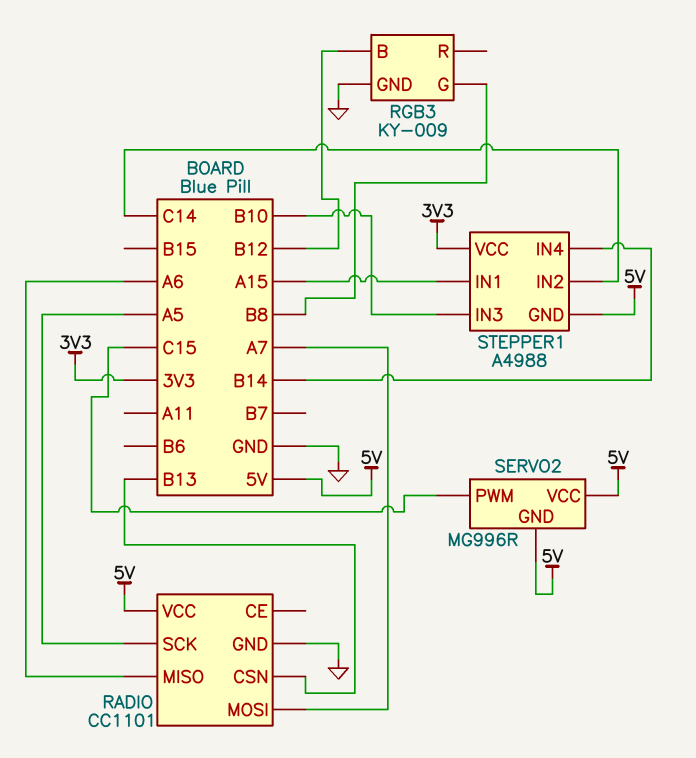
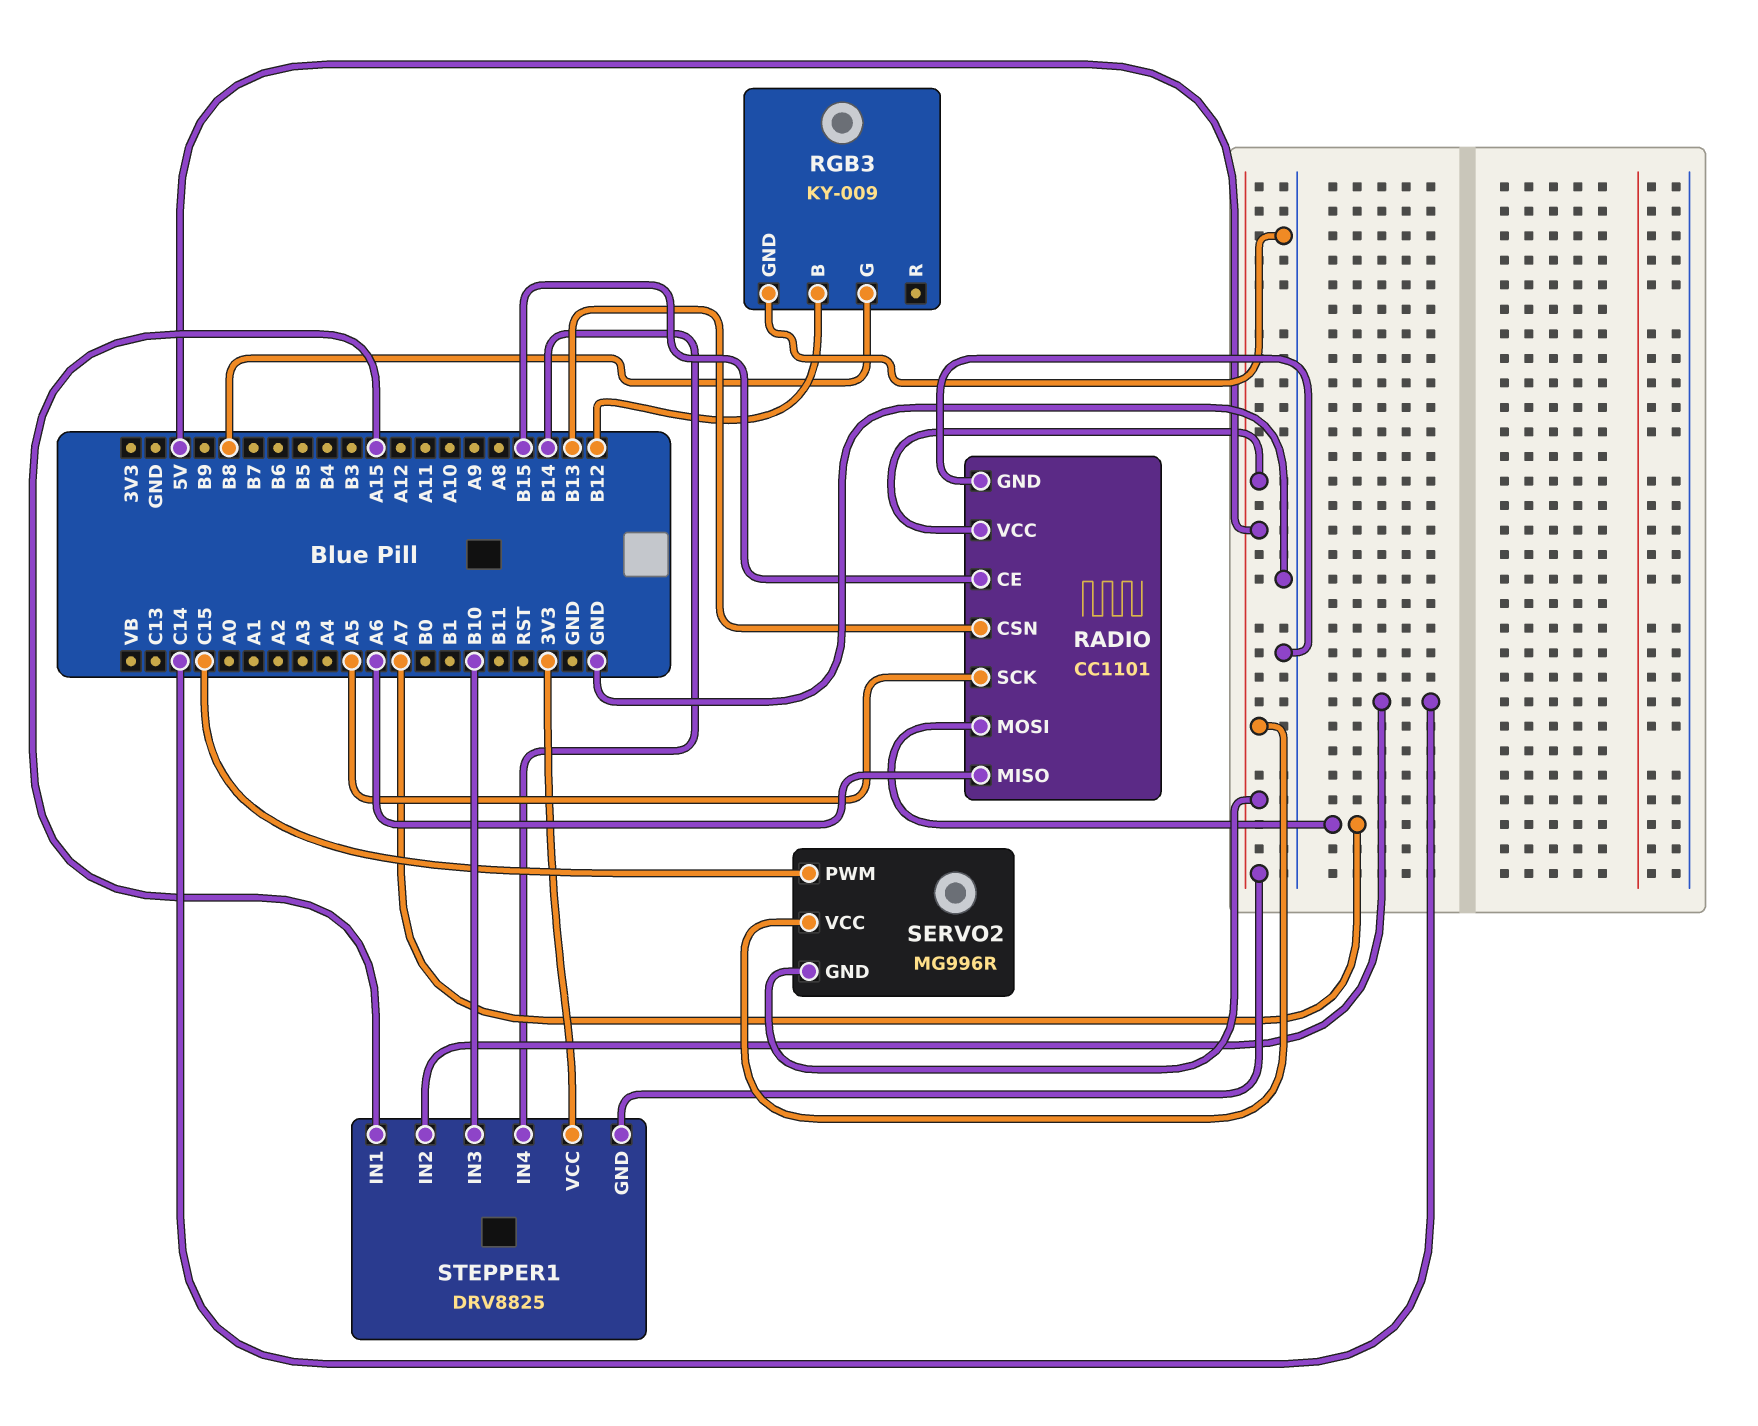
RADIO pin CE: none -> B15
STEPPER1: A4988 -> DRV8825

